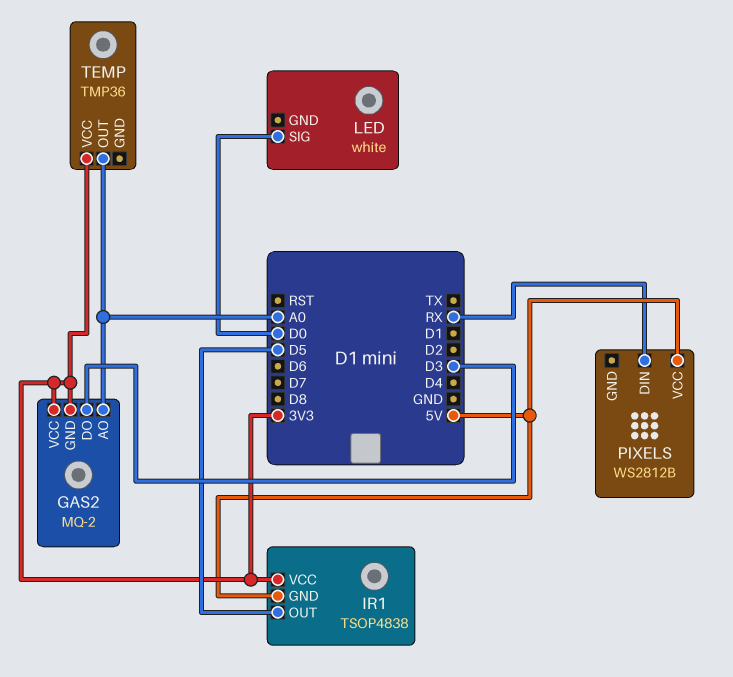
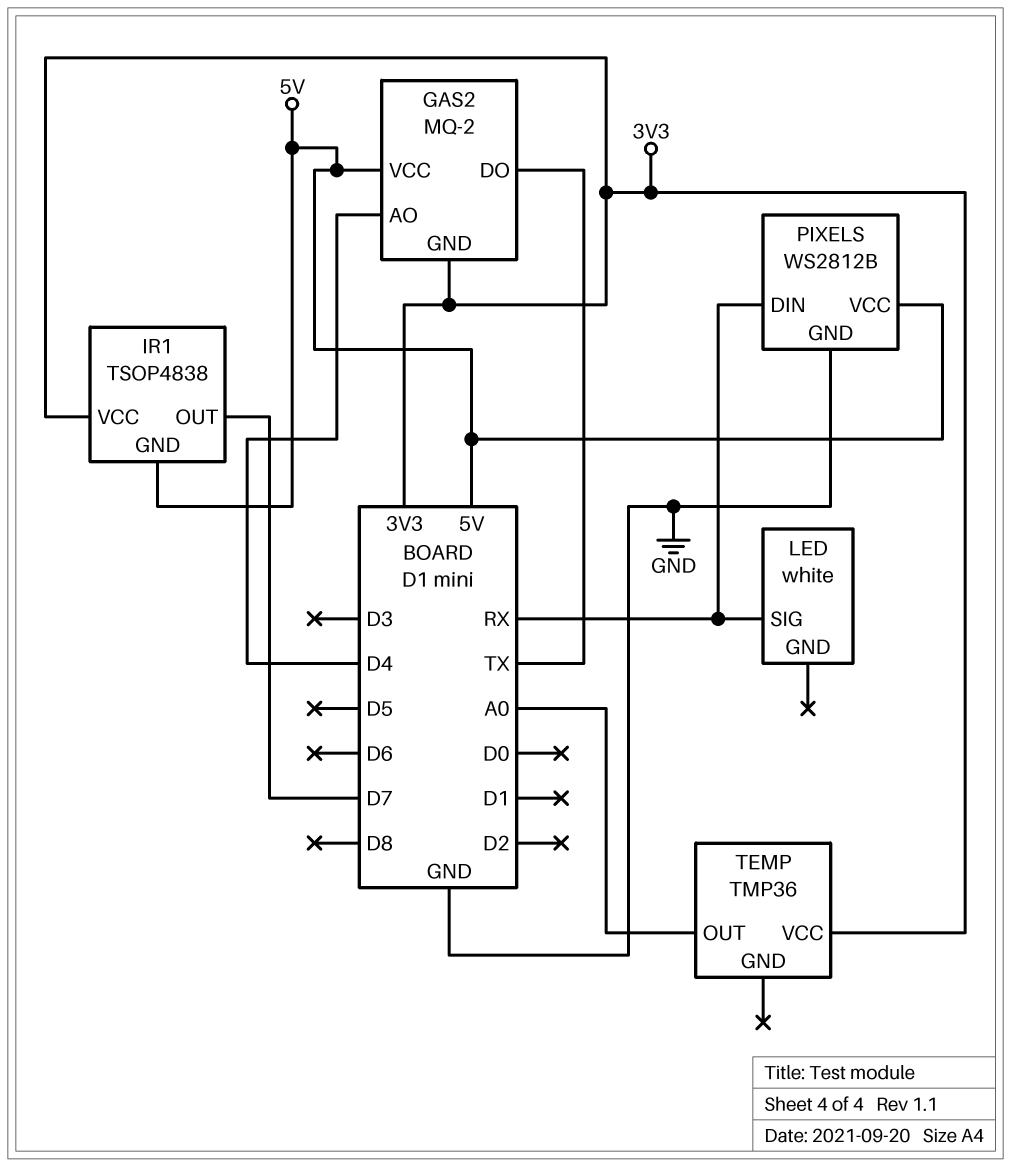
GAS2 pin AO: A0 -> D4
GAS2 pin DO: D3 -> TX
GAS2 pin VCC: 3V3 -> 5V
IR1 pin OUT: D5 -> D7
LED pin SIG: D0 -> RX
PIXELS pin GND: none -> GND

